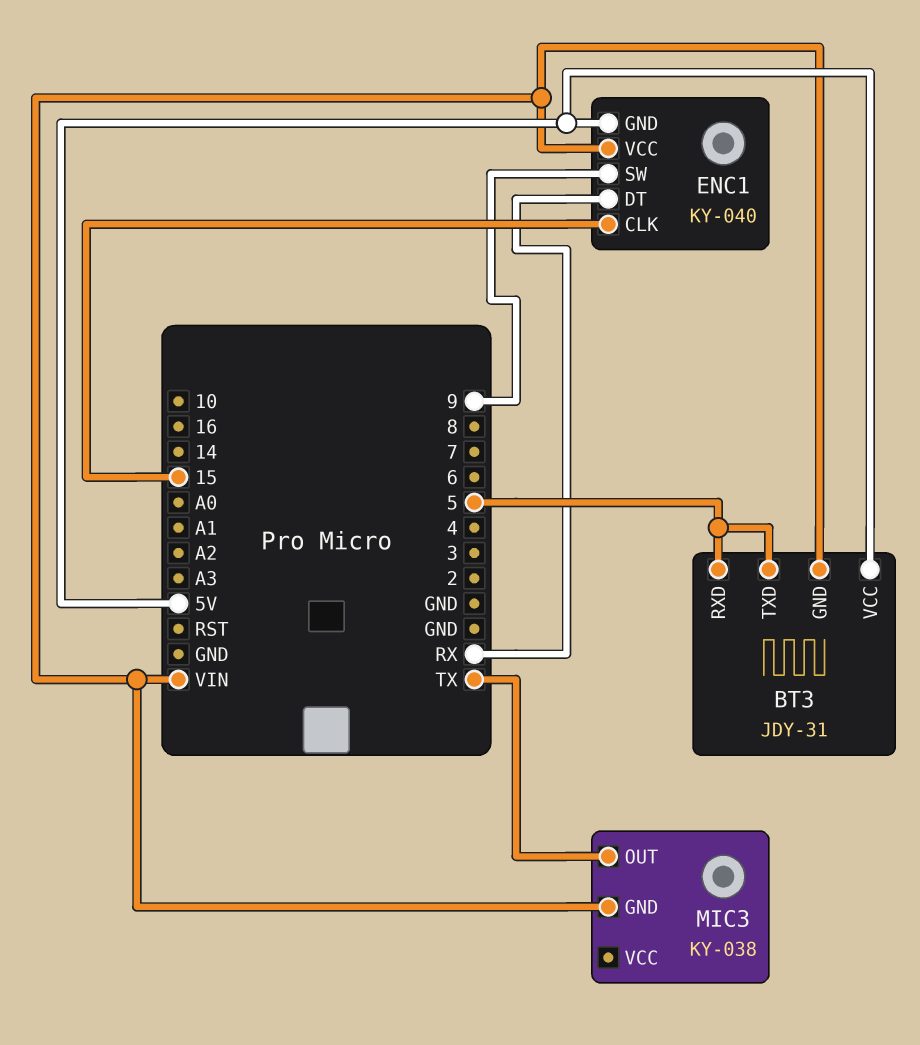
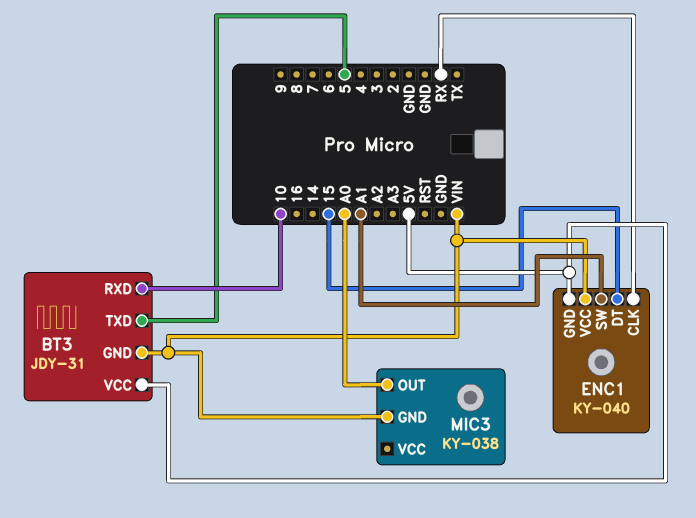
BT3 pin RXD: 5 -> 10
ENC1 pin CLK: 15 -> RX
ENC1 pin DT: RX -> 15
ENC1 pin SW: 9 -> A1
MIC3 pin OUT: TX -> A0

